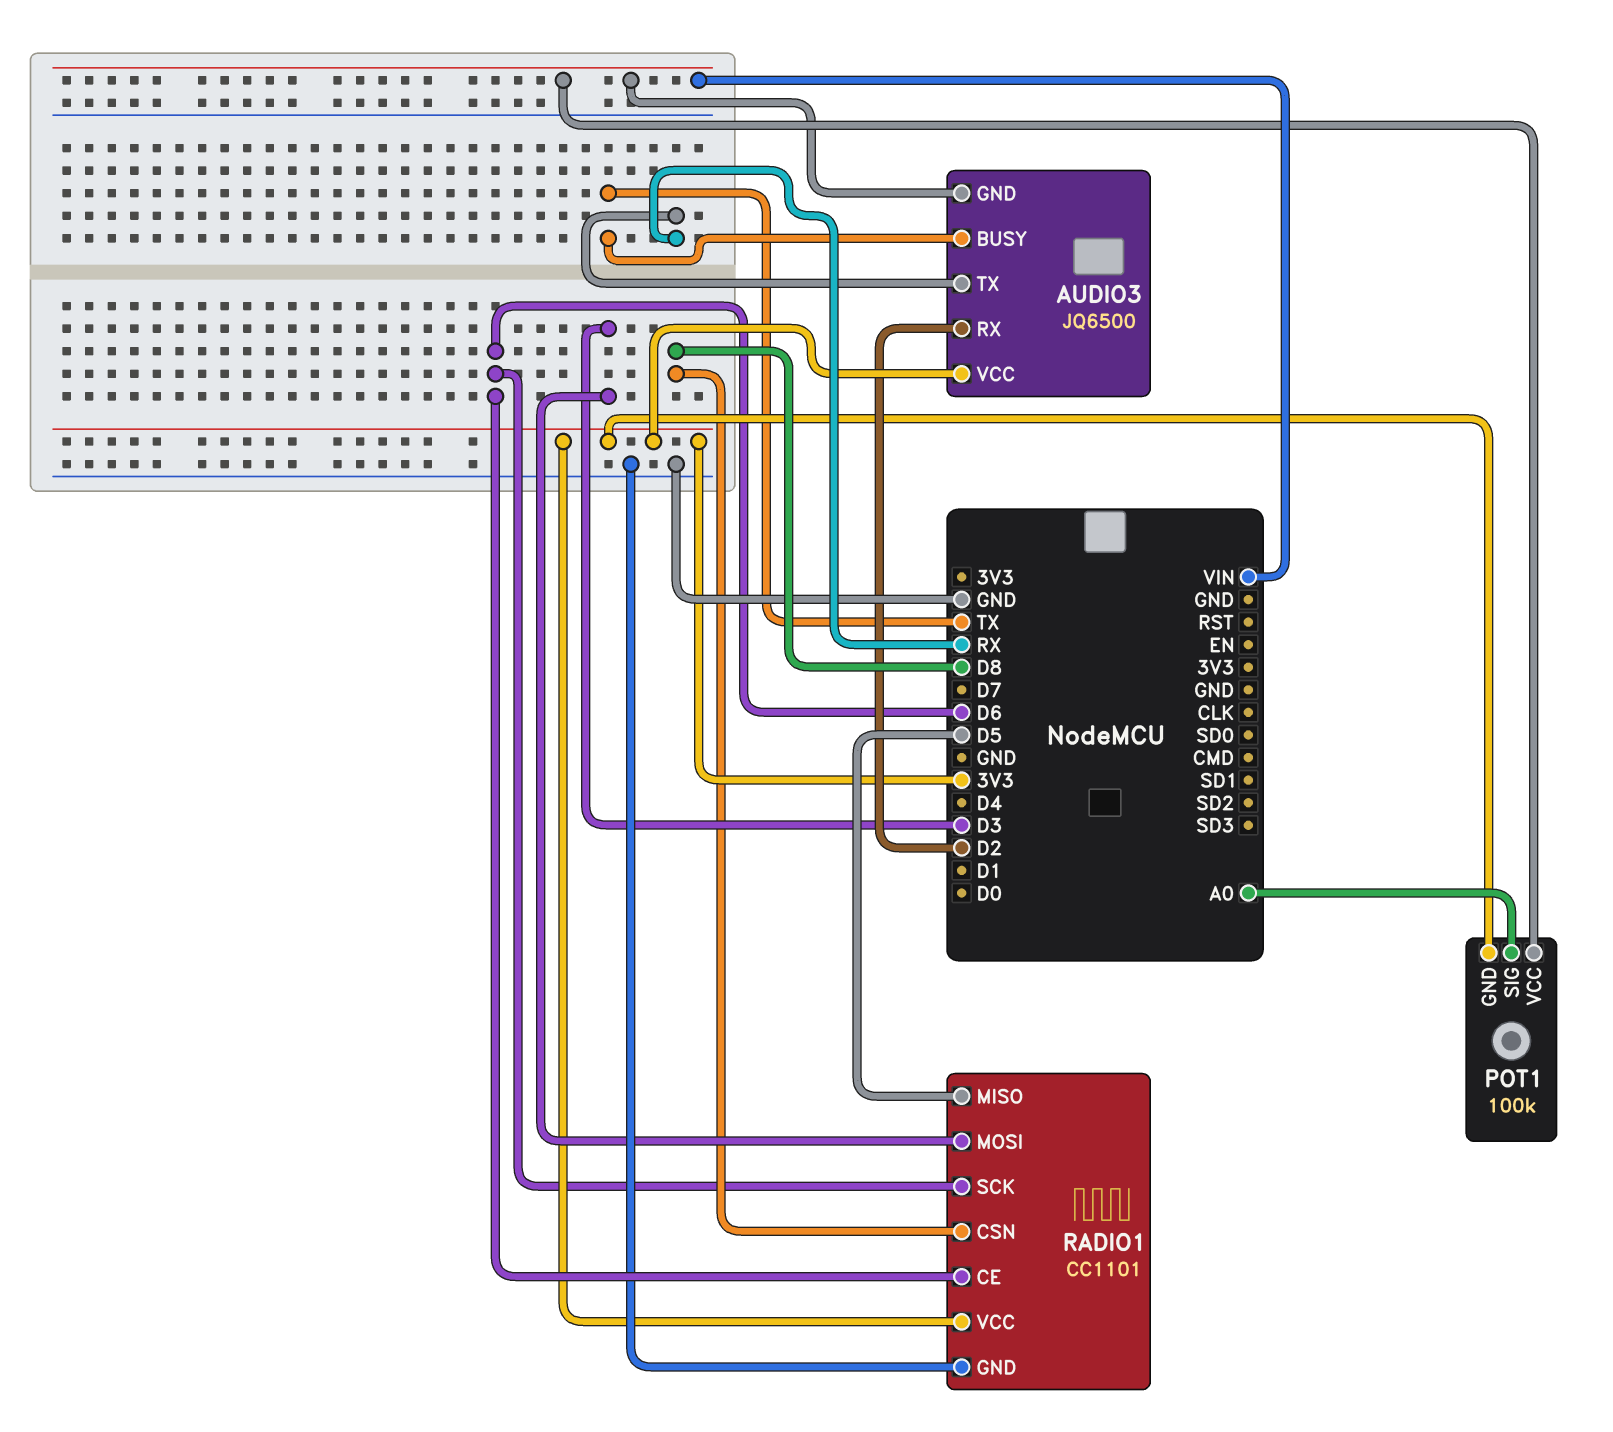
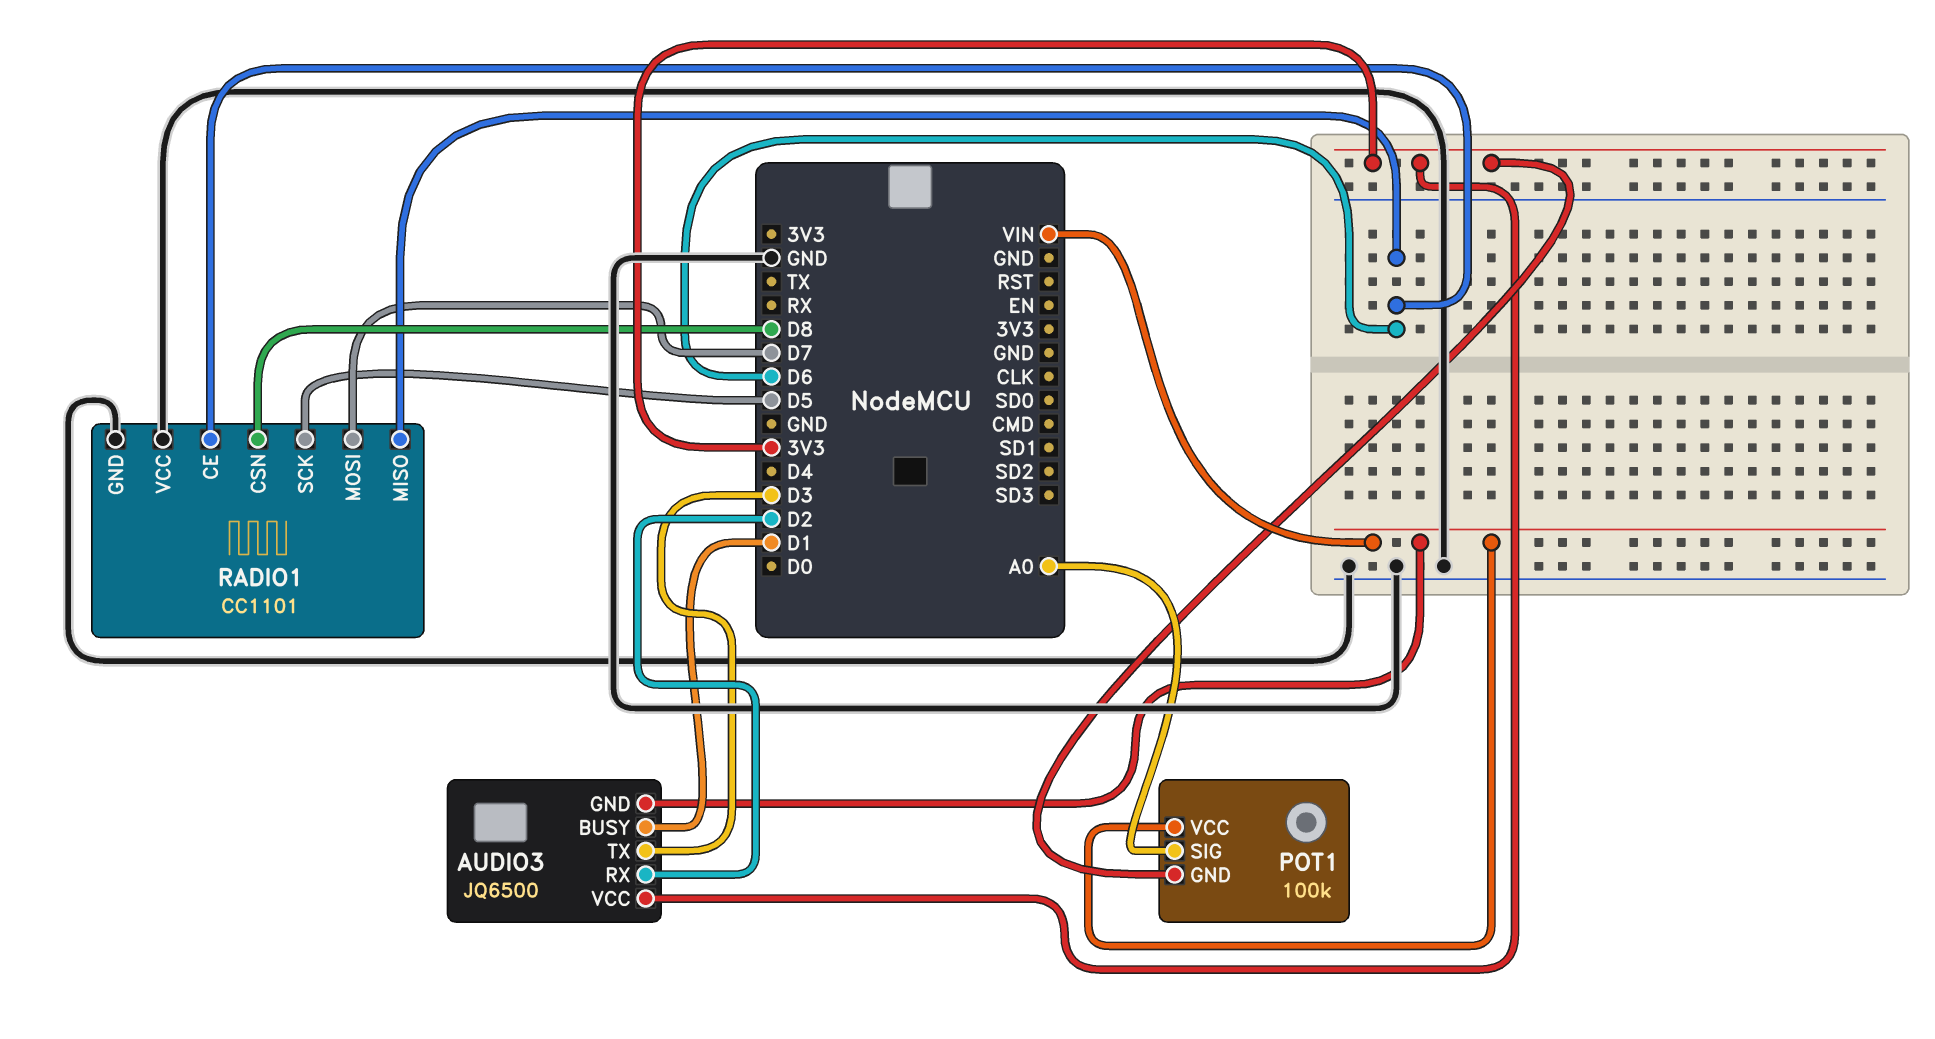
AUDIO3 pin BUSY: TX -> D1
AUDIO3 pin TX: RX -> D3
RADIO1 pin MISO: D5 -> D6
RADIO1 pin MOSI: D3 -> D7
RADIO1 pin SCK: D6 -> D5
RADIO1 pin VCC: 3V3 -> GND

